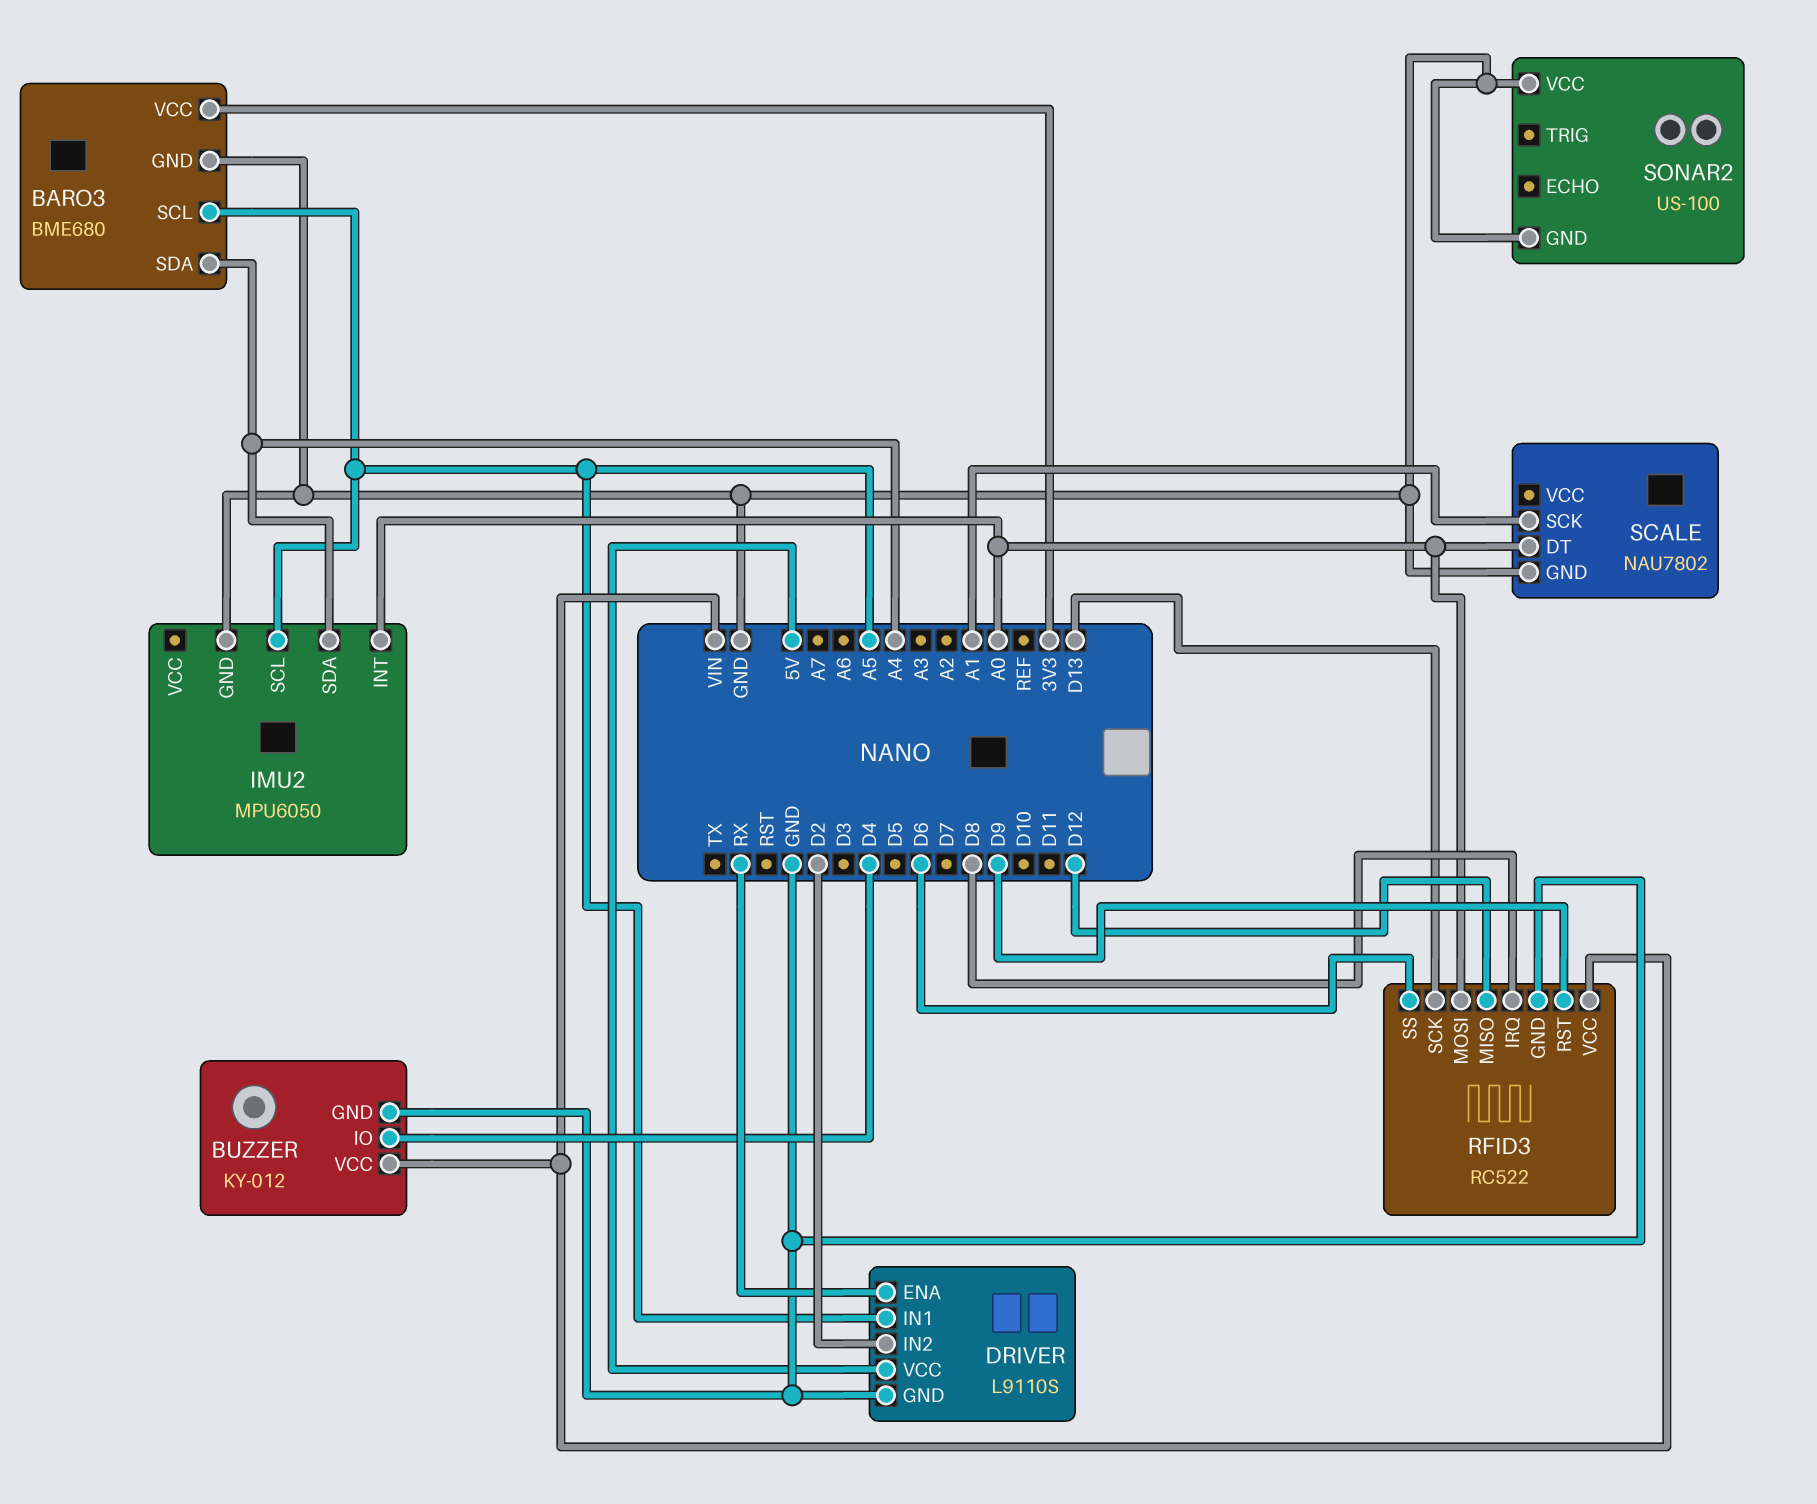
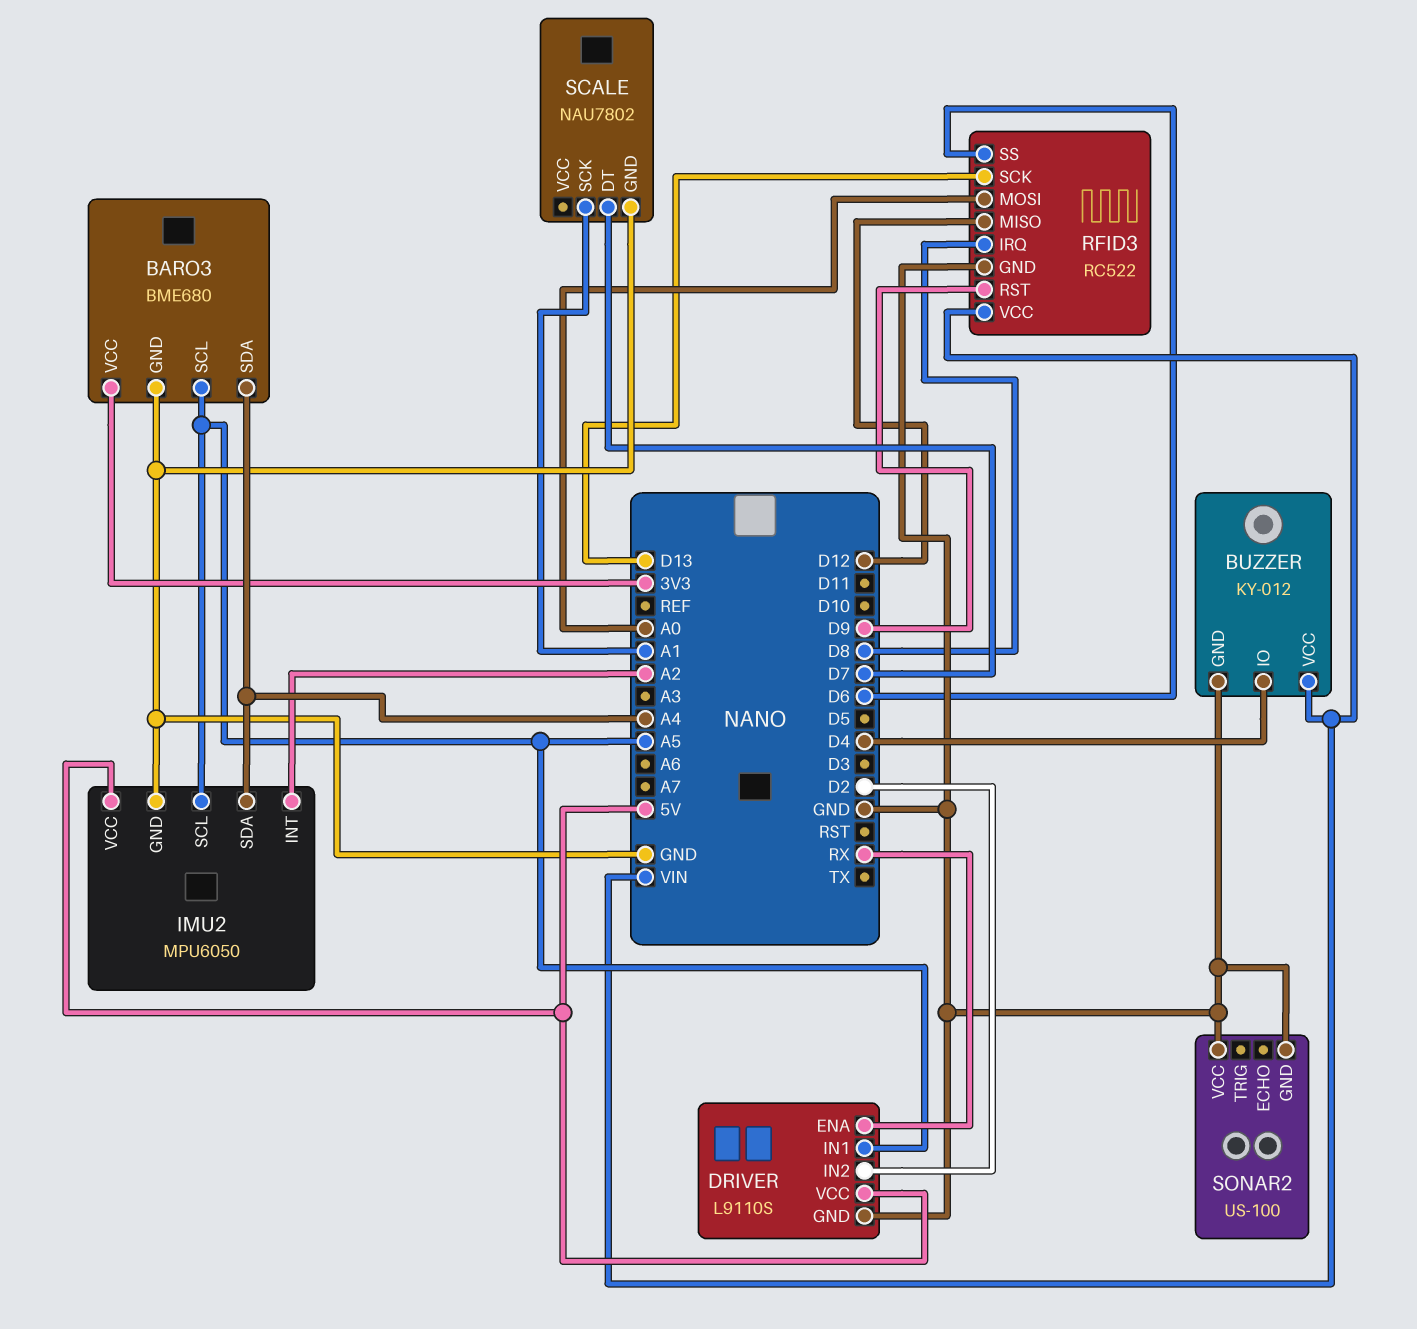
IMU2 pin INT: A0 -> A2
IMU2 pin VCC: none -> 5V
SCALE pin DT: A0 -> D7

